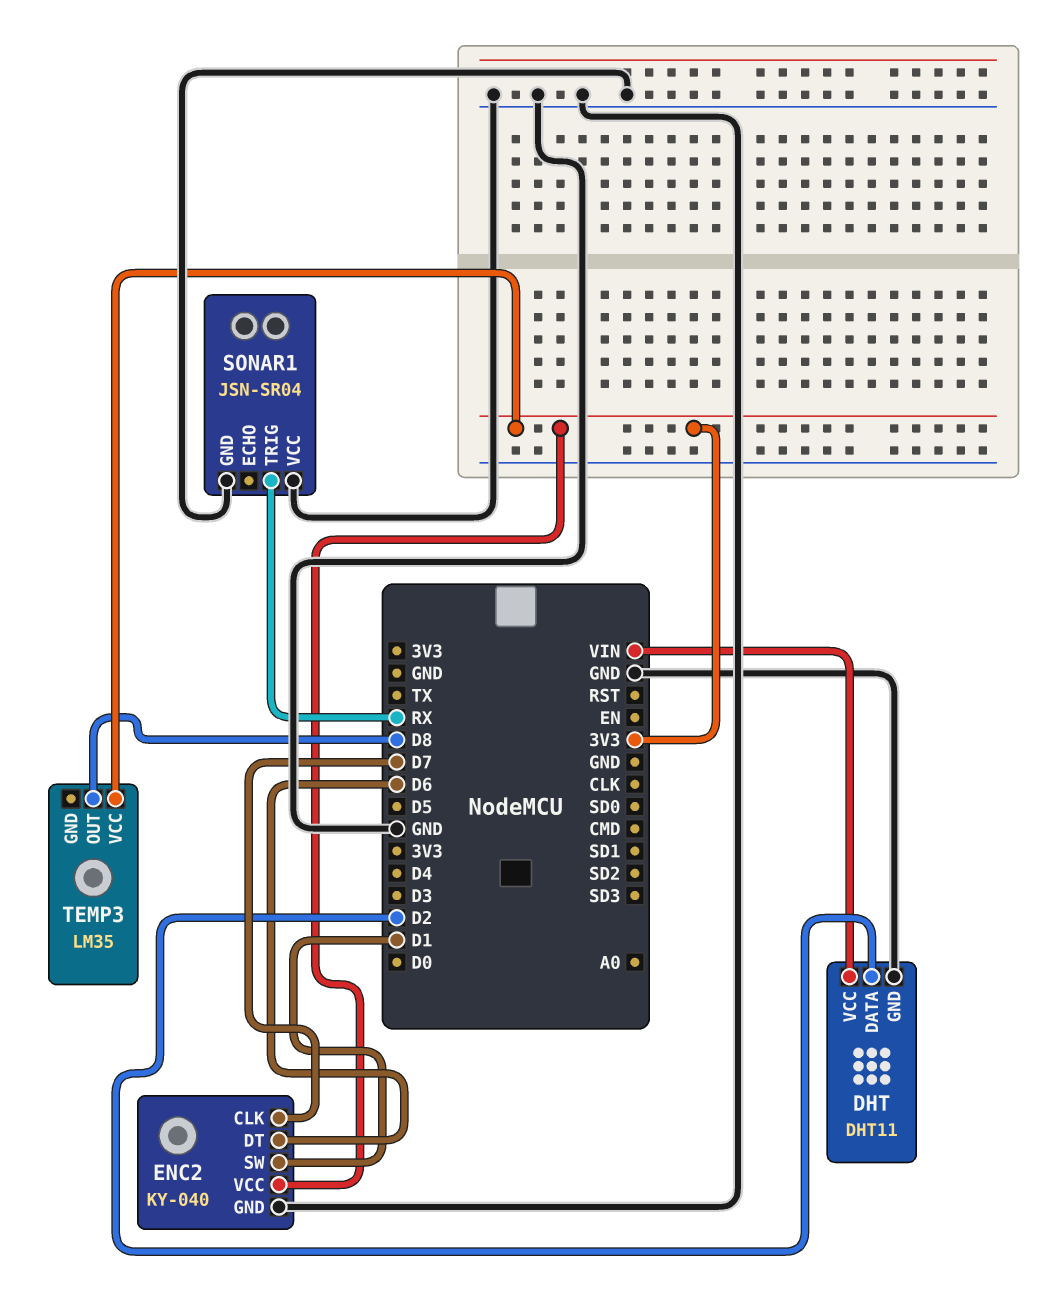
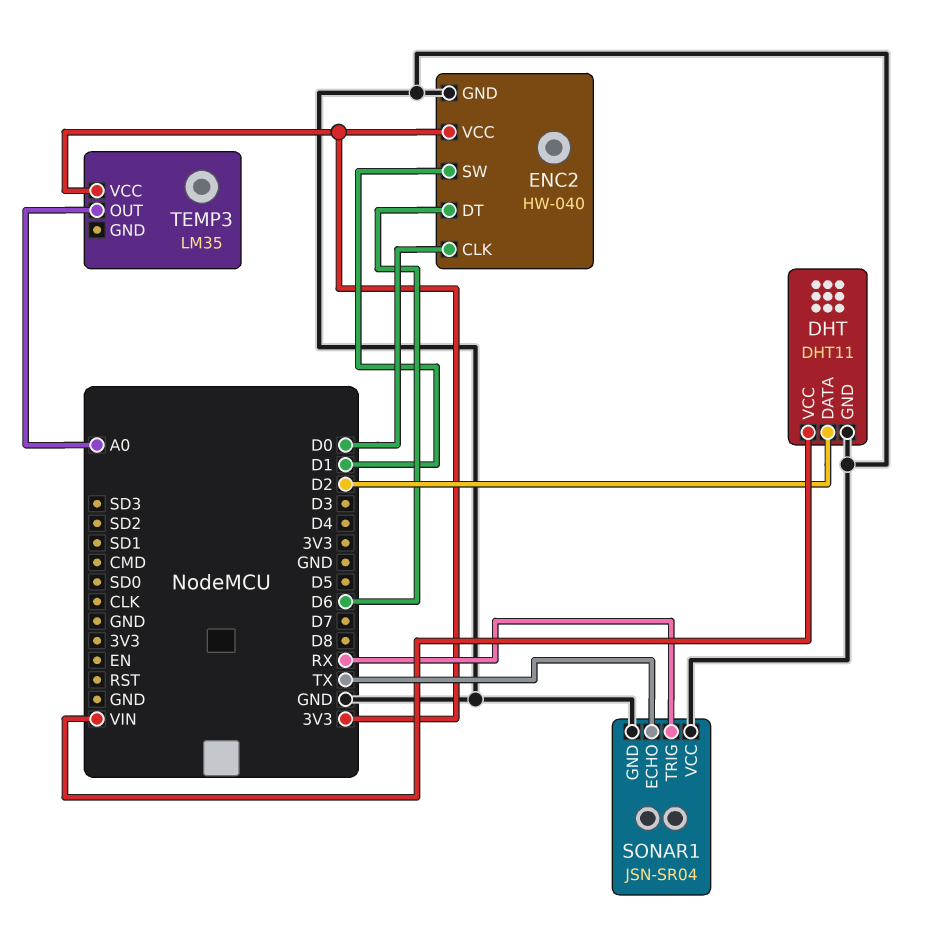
ENC2: KY-040 -> HW-040
ENC2 pin CLK: D7 -> D0
SONAR1 pin ECHO: none -> TX
TEMP3 pin OUT: D8 -> A0

